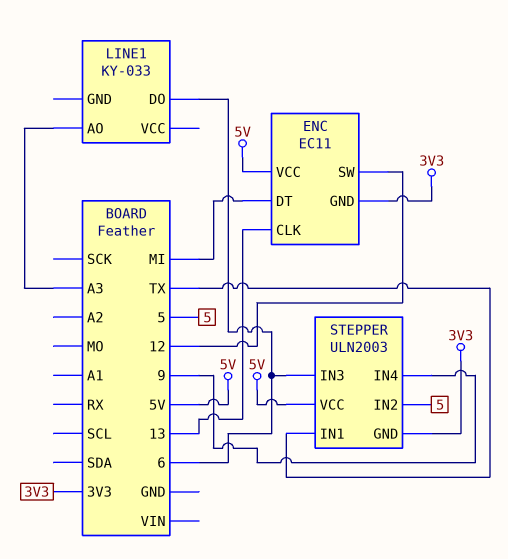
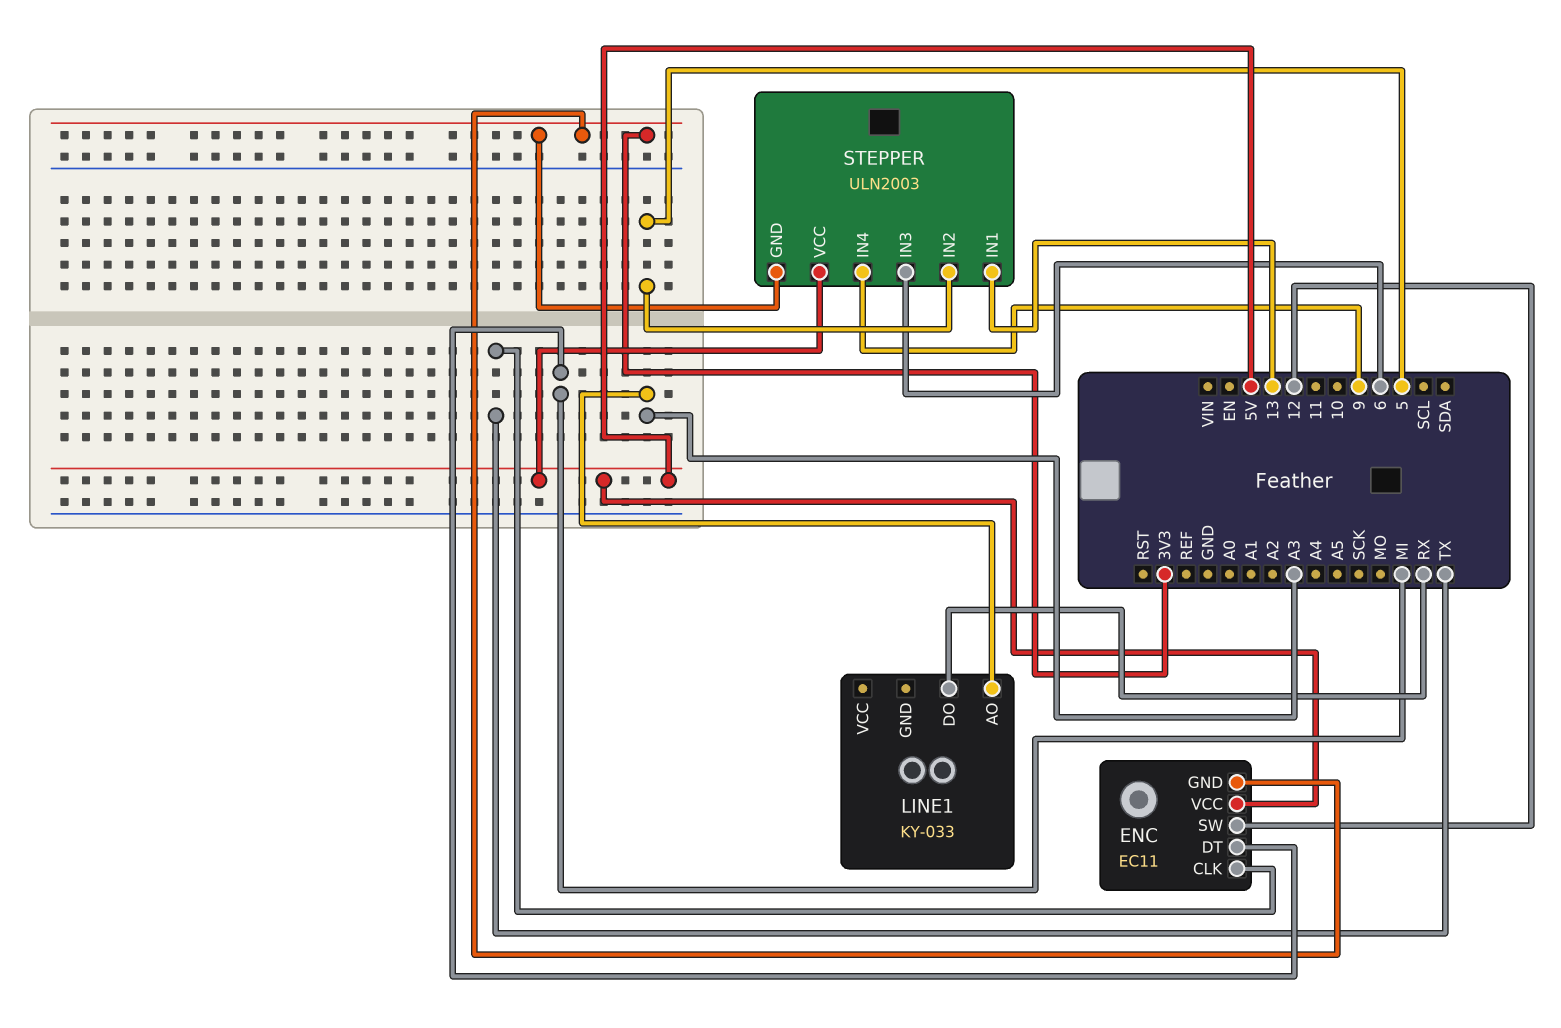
ENC pin CLK: 13 -> TX
LINE1 pin DO: 6 -> RX
STEPPER pin IN1: TX -> 13

